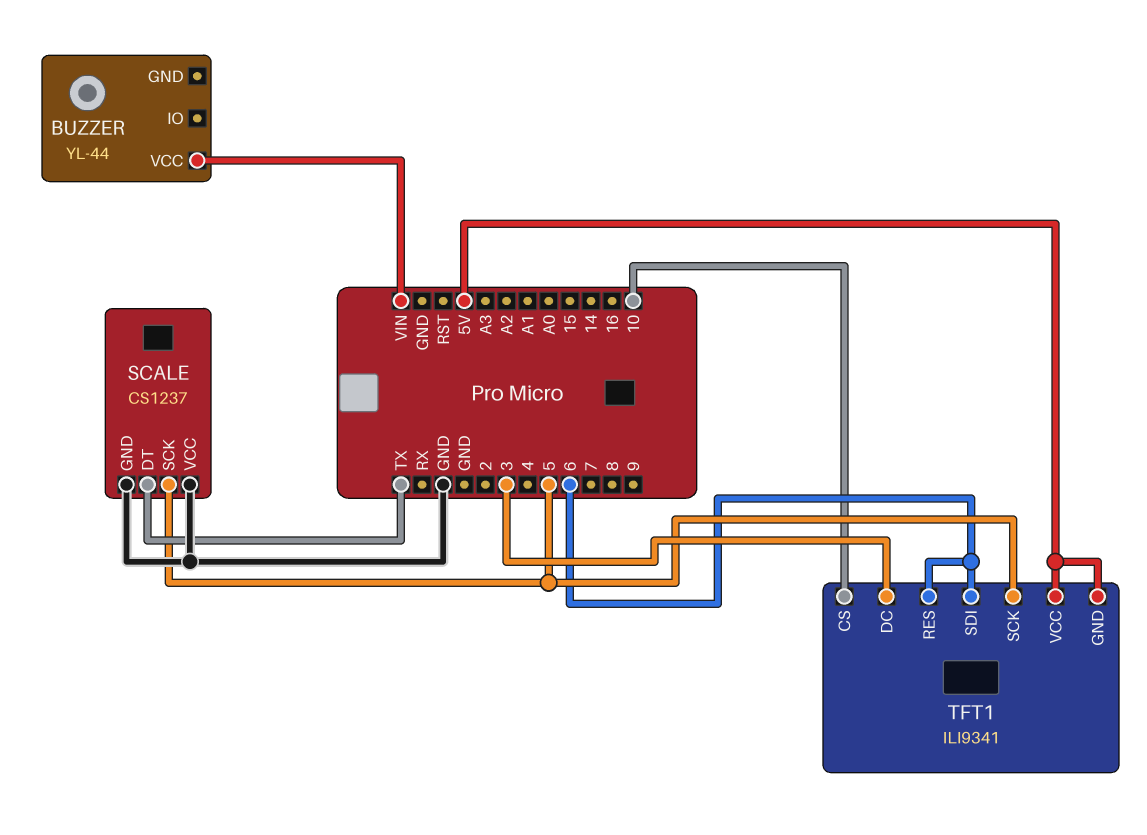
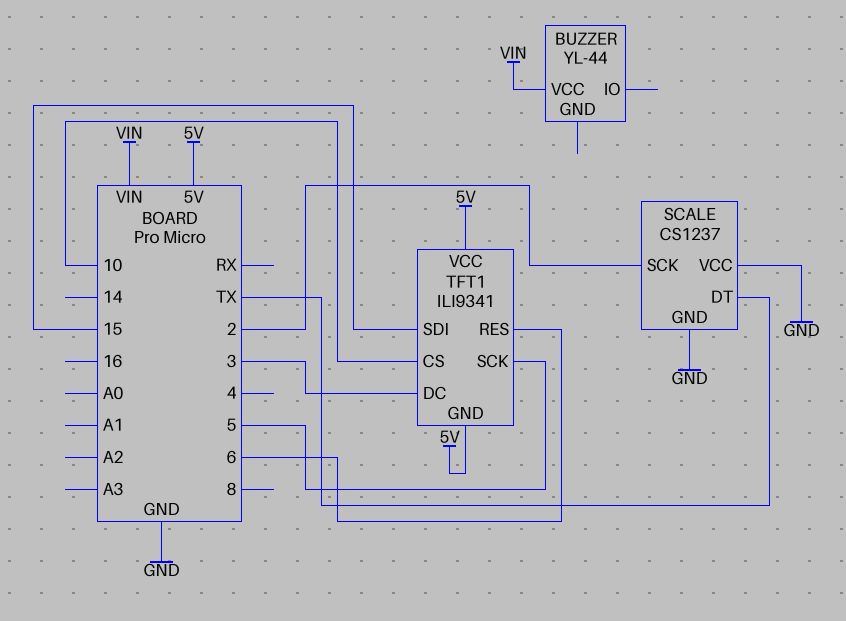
SCALE pin SCK: 5 -> 2
TFT1 pin SDI: 6 -> 15

